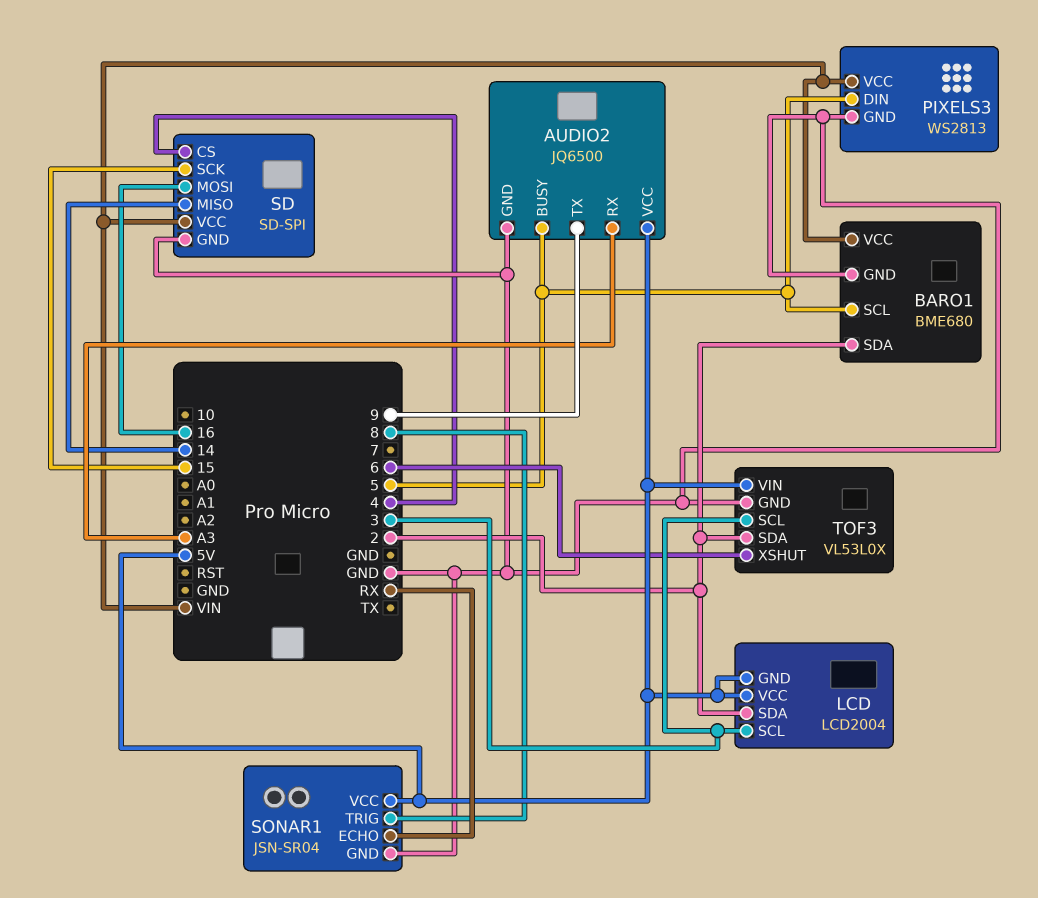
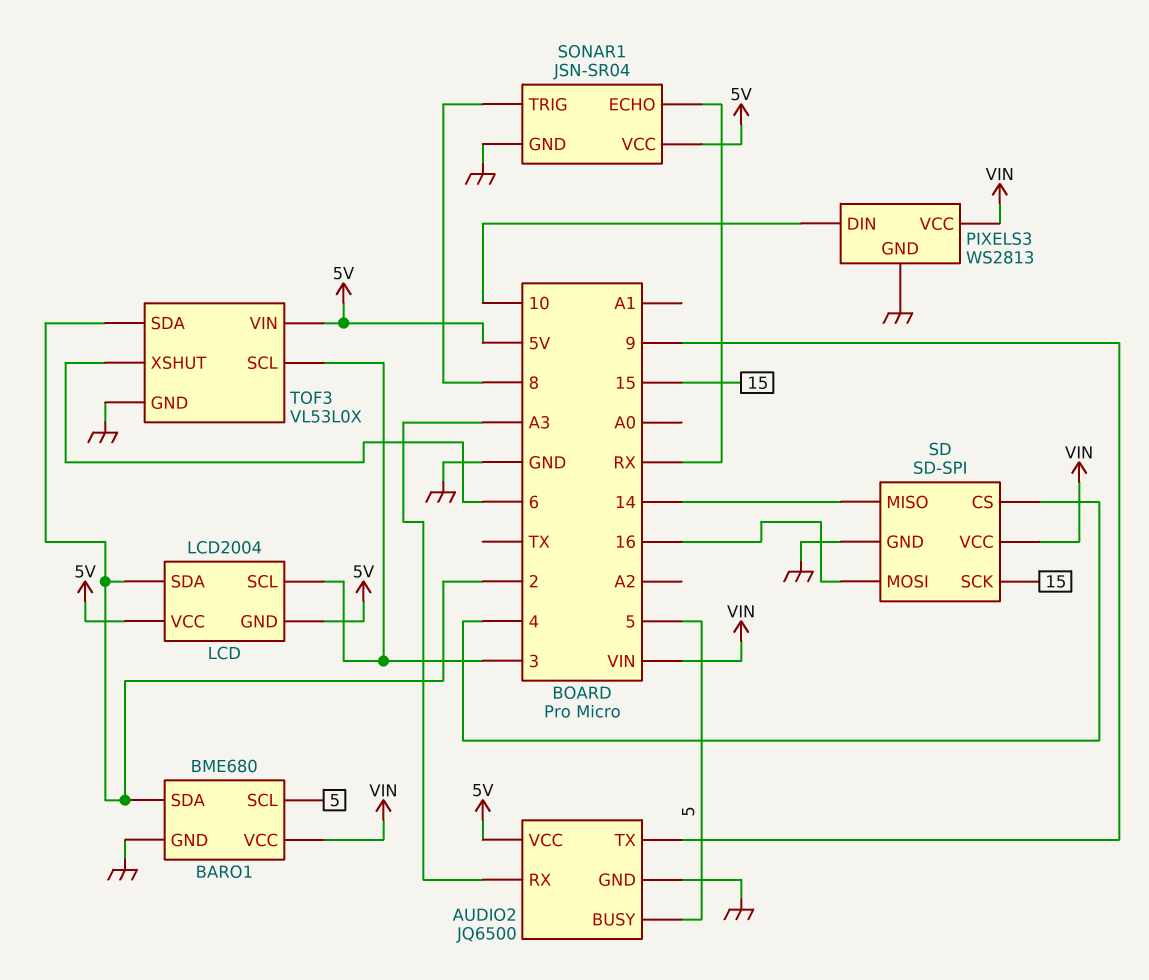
PIXELS3 pin DIN: 5 -> 10

